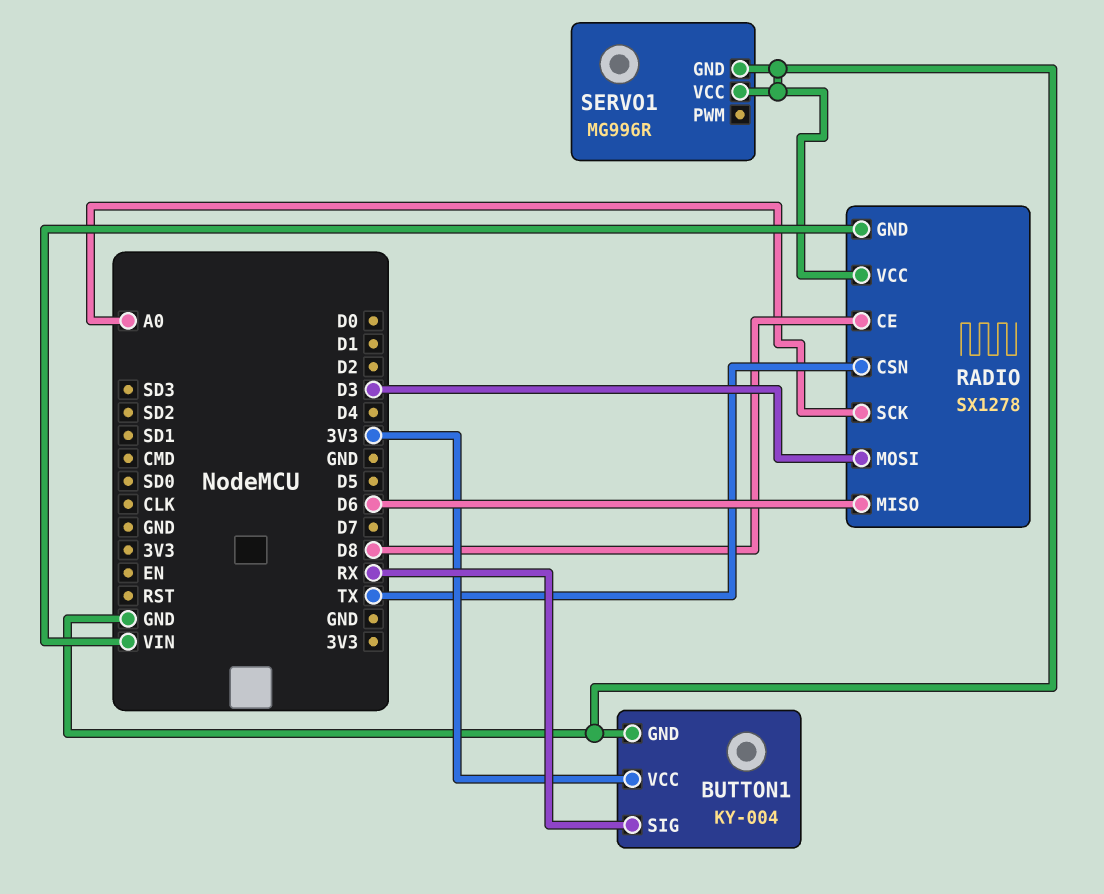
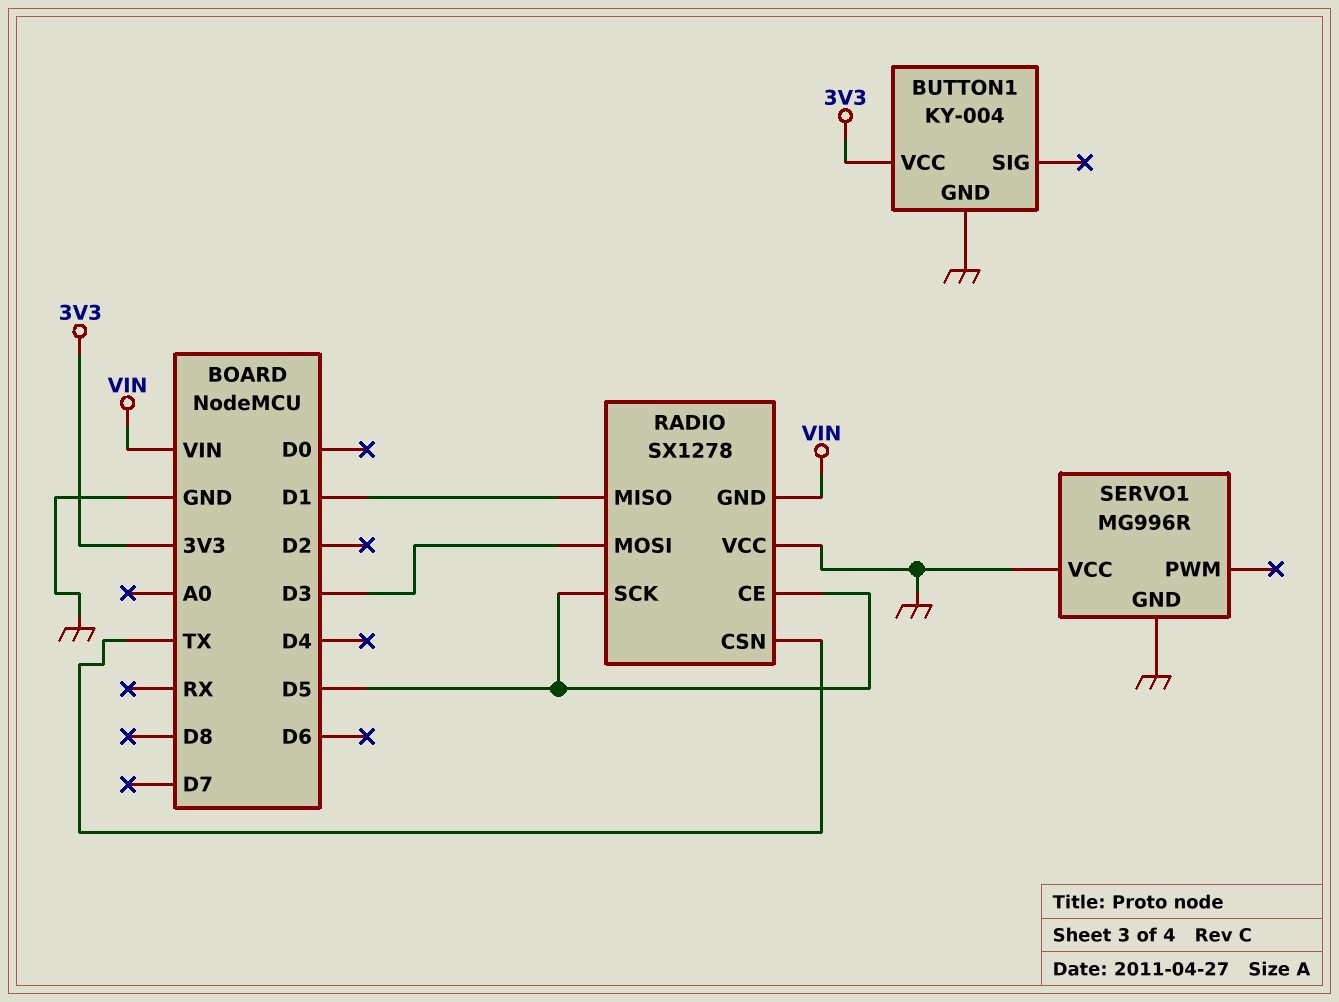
BUTTON1 pin SIG: RX -> none
RADIO pin CE: D8 -> D5
RADIO pin MISO: D6 -> D1
RADIO pin SCK: A0 -> D5

